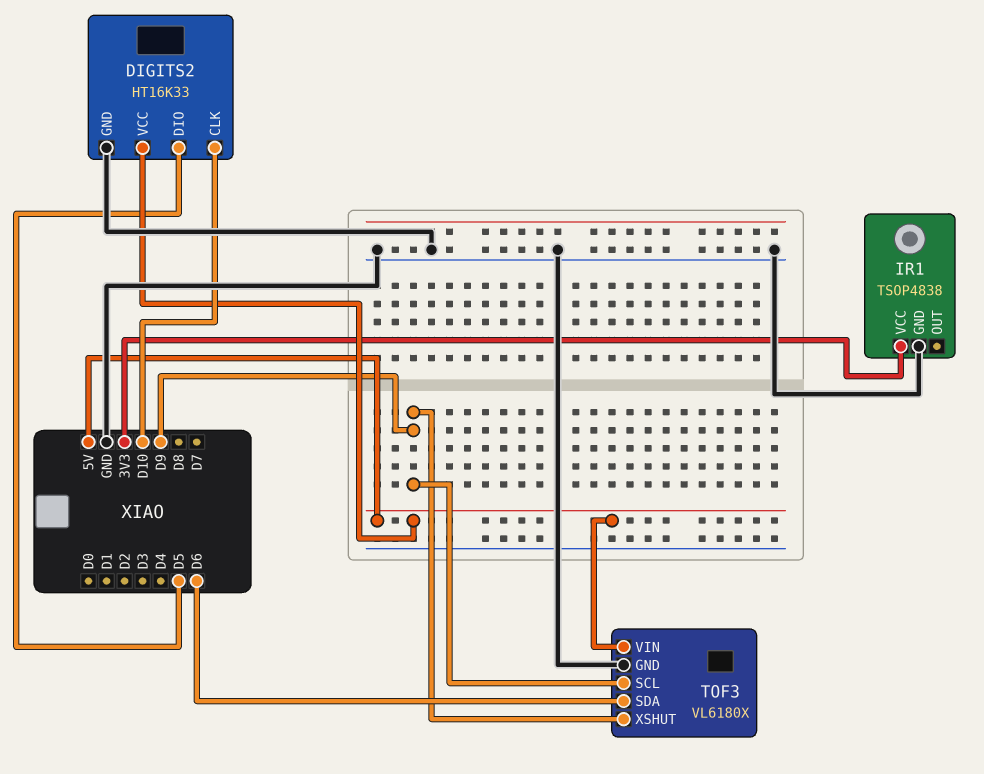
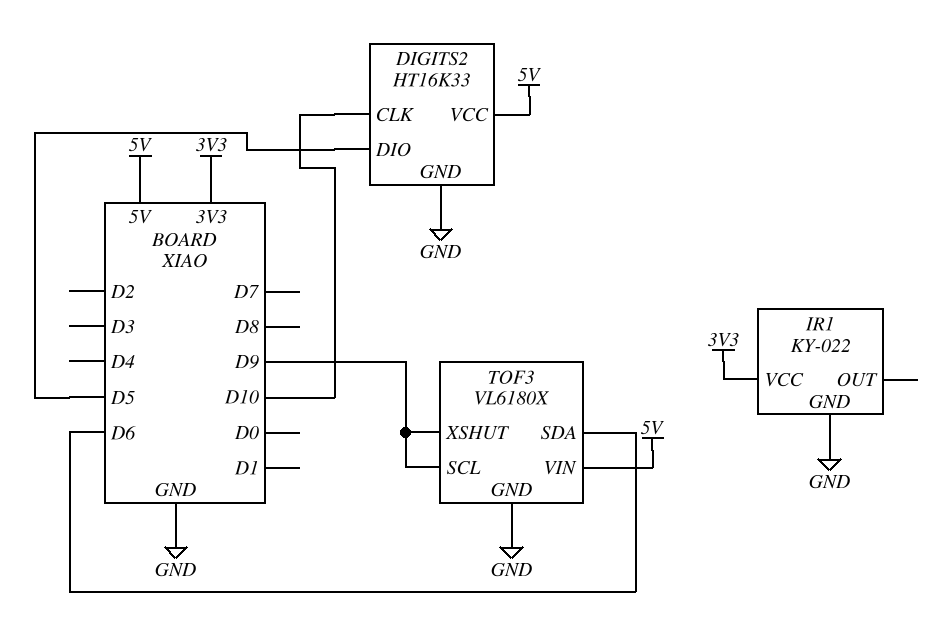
IR1: TSOP4838 -> KY-022

